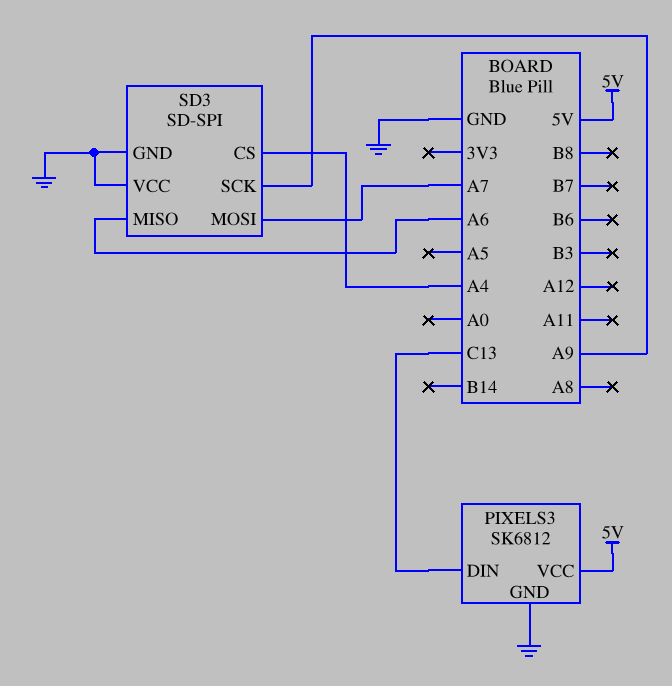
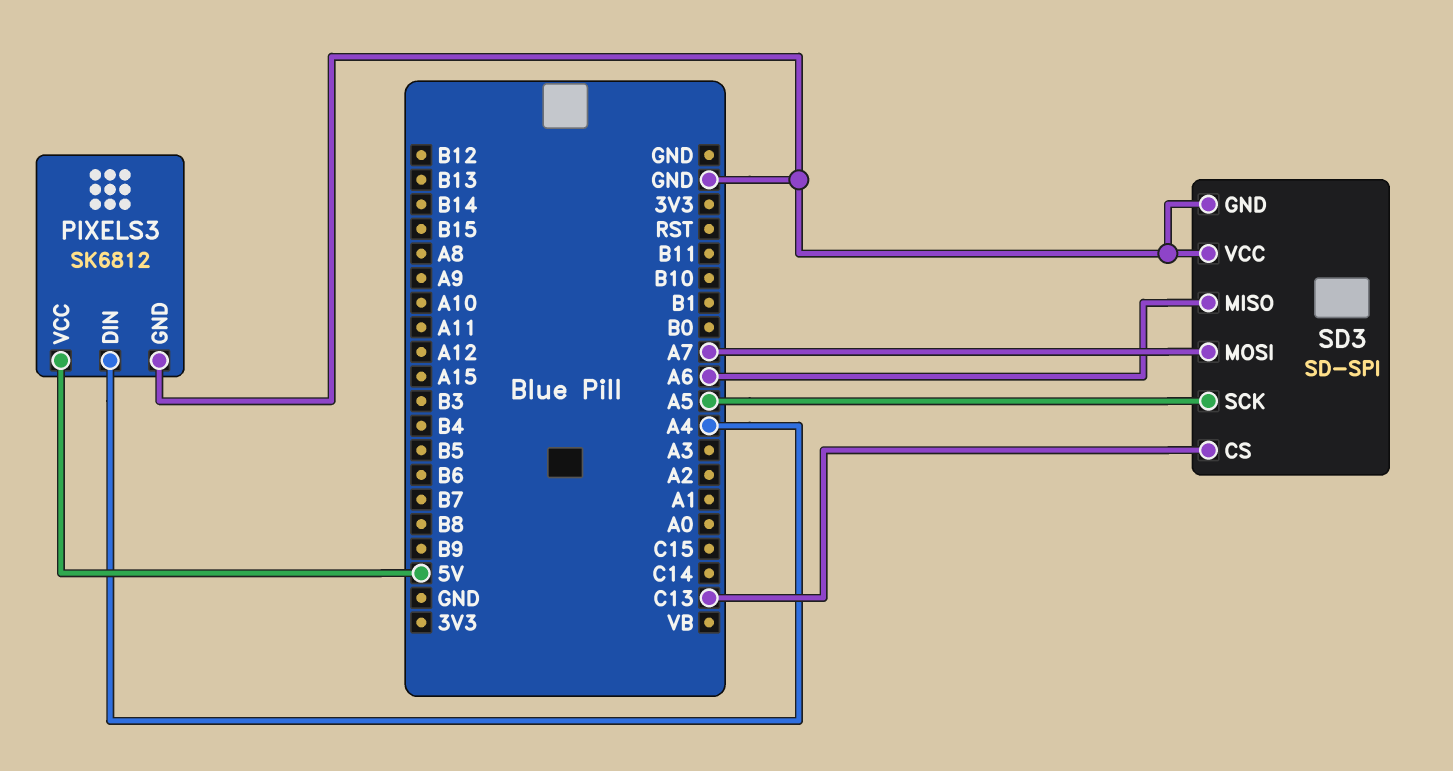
PIXELS3 pin DIN: C13 -> A4
SD3 pin CS: A4 -> C13
SD3 pin SCK: A9 -> A5

